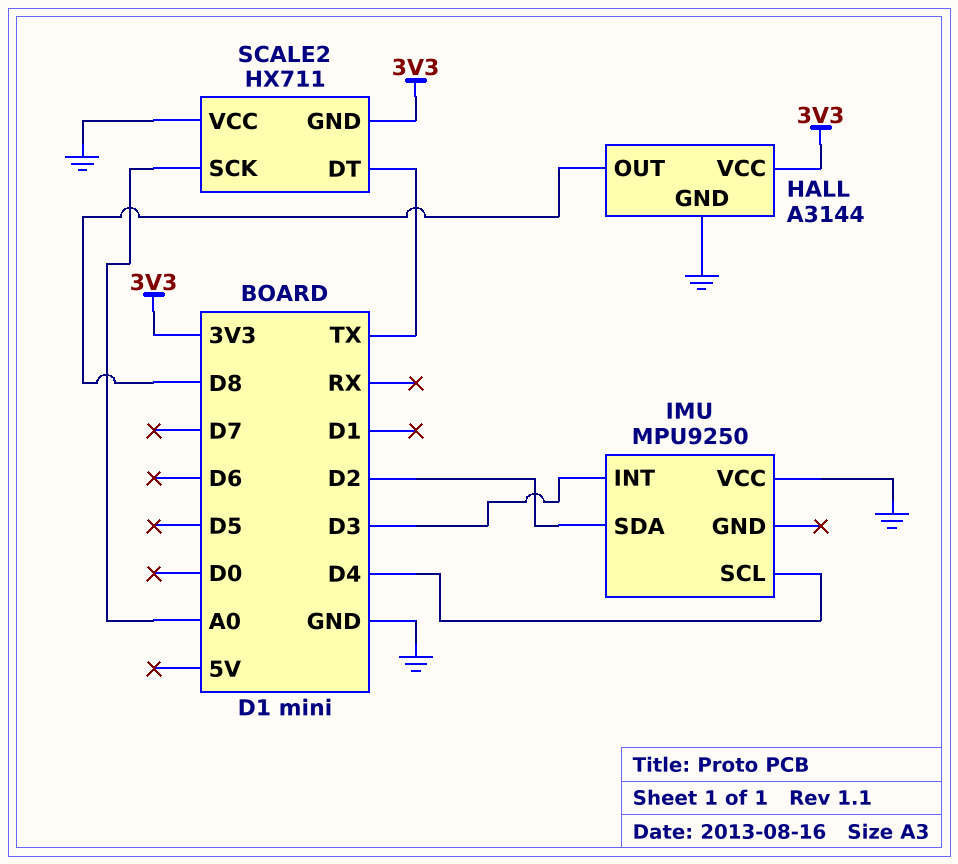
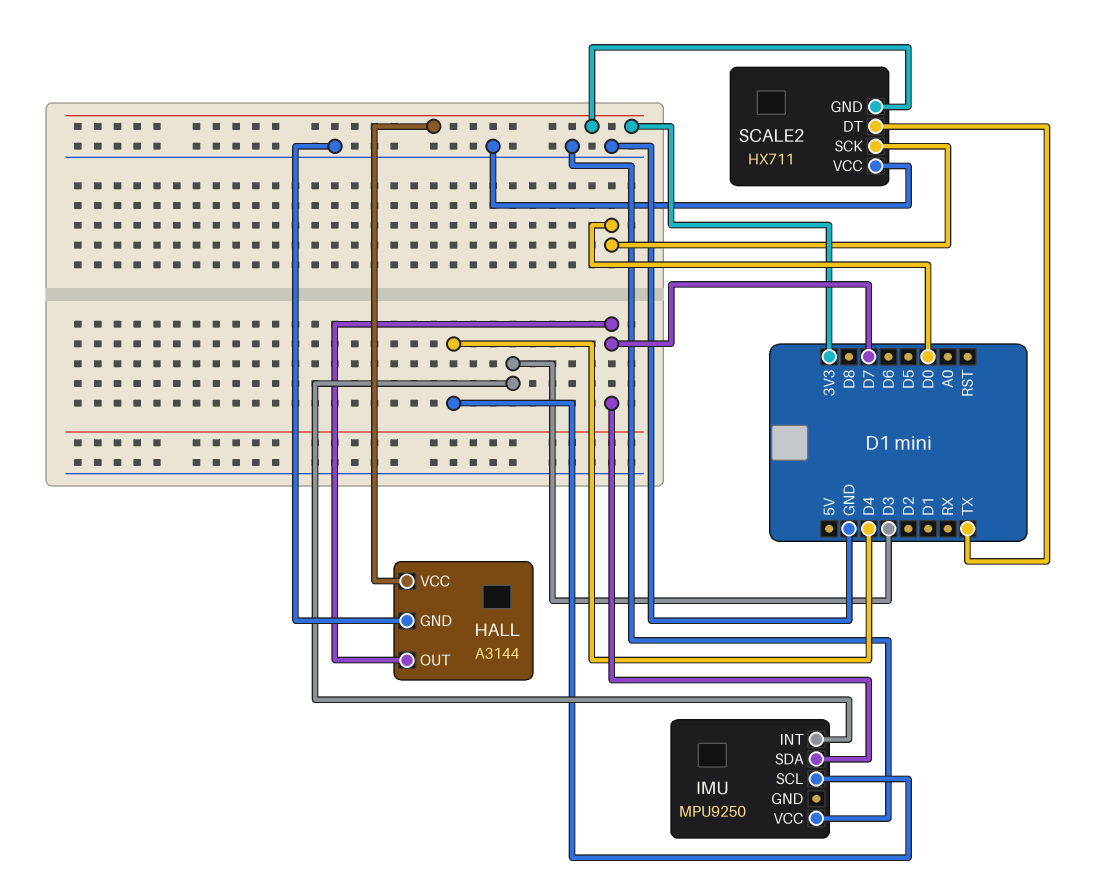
HALL pin OUT: D8 -> D7
IMU pin SDA: D2 -> D7
SCALE2 pin SCK: A0 -> D0

